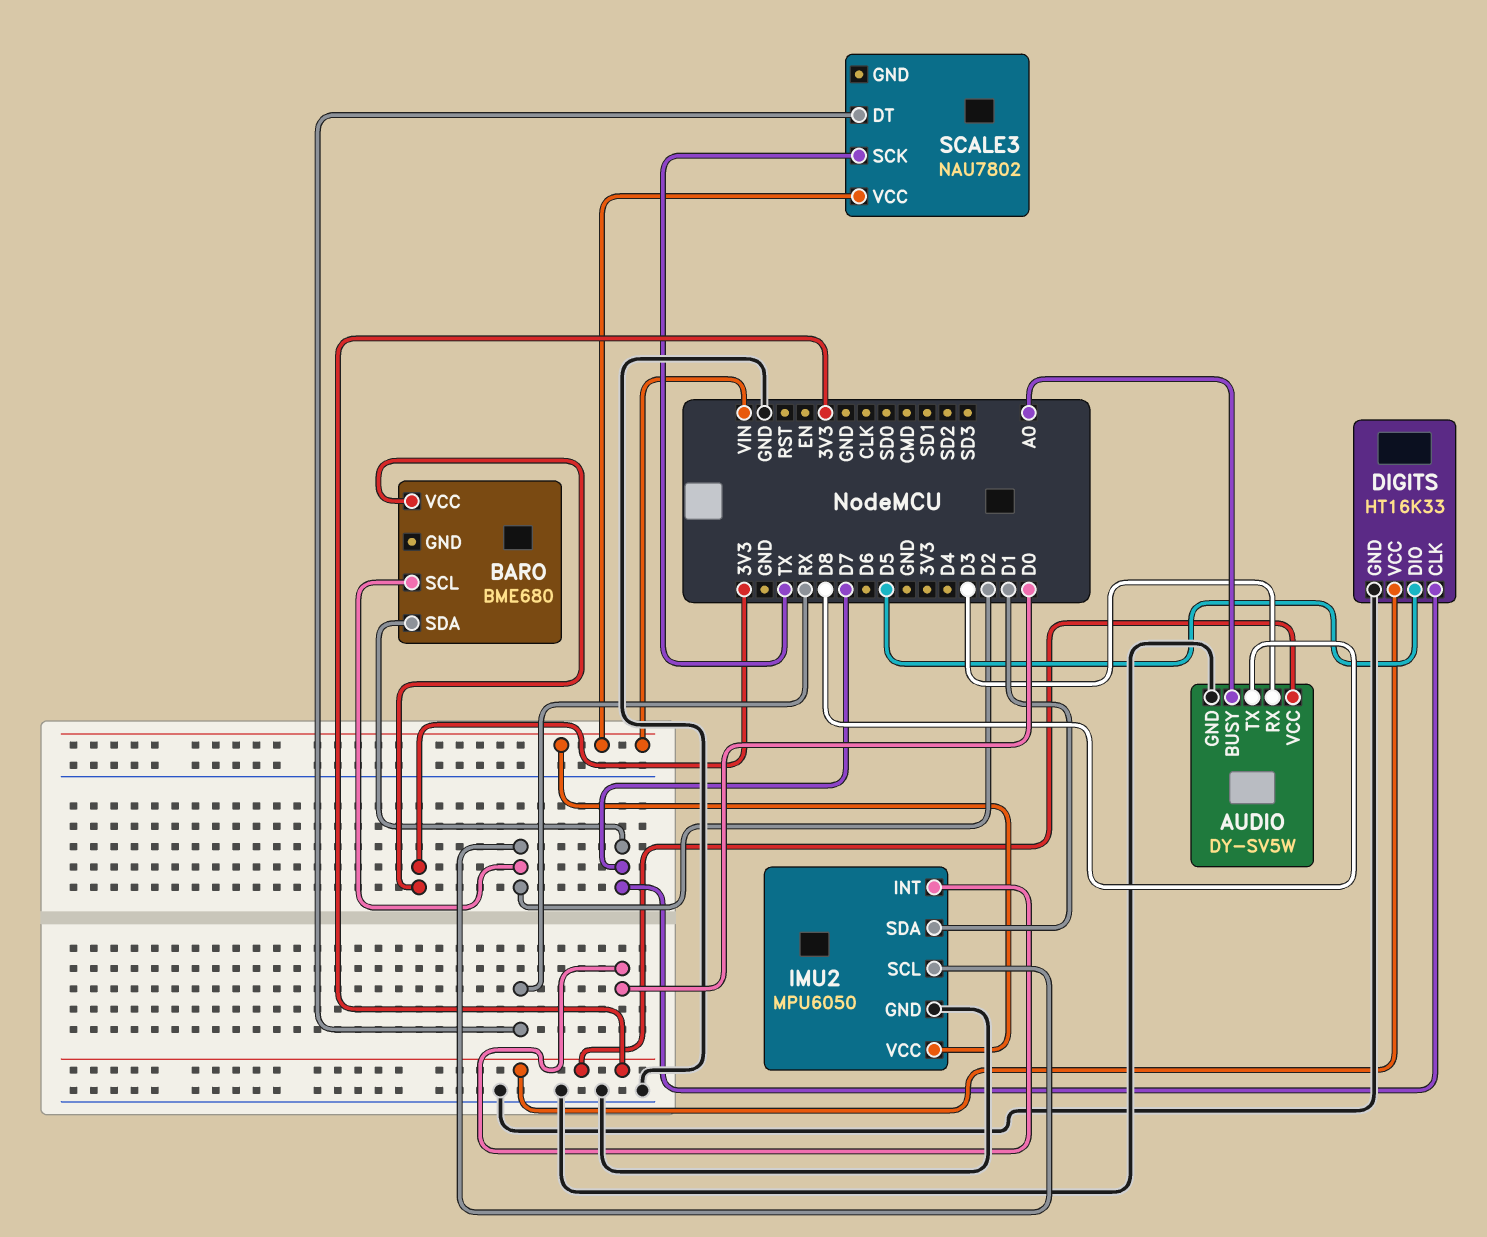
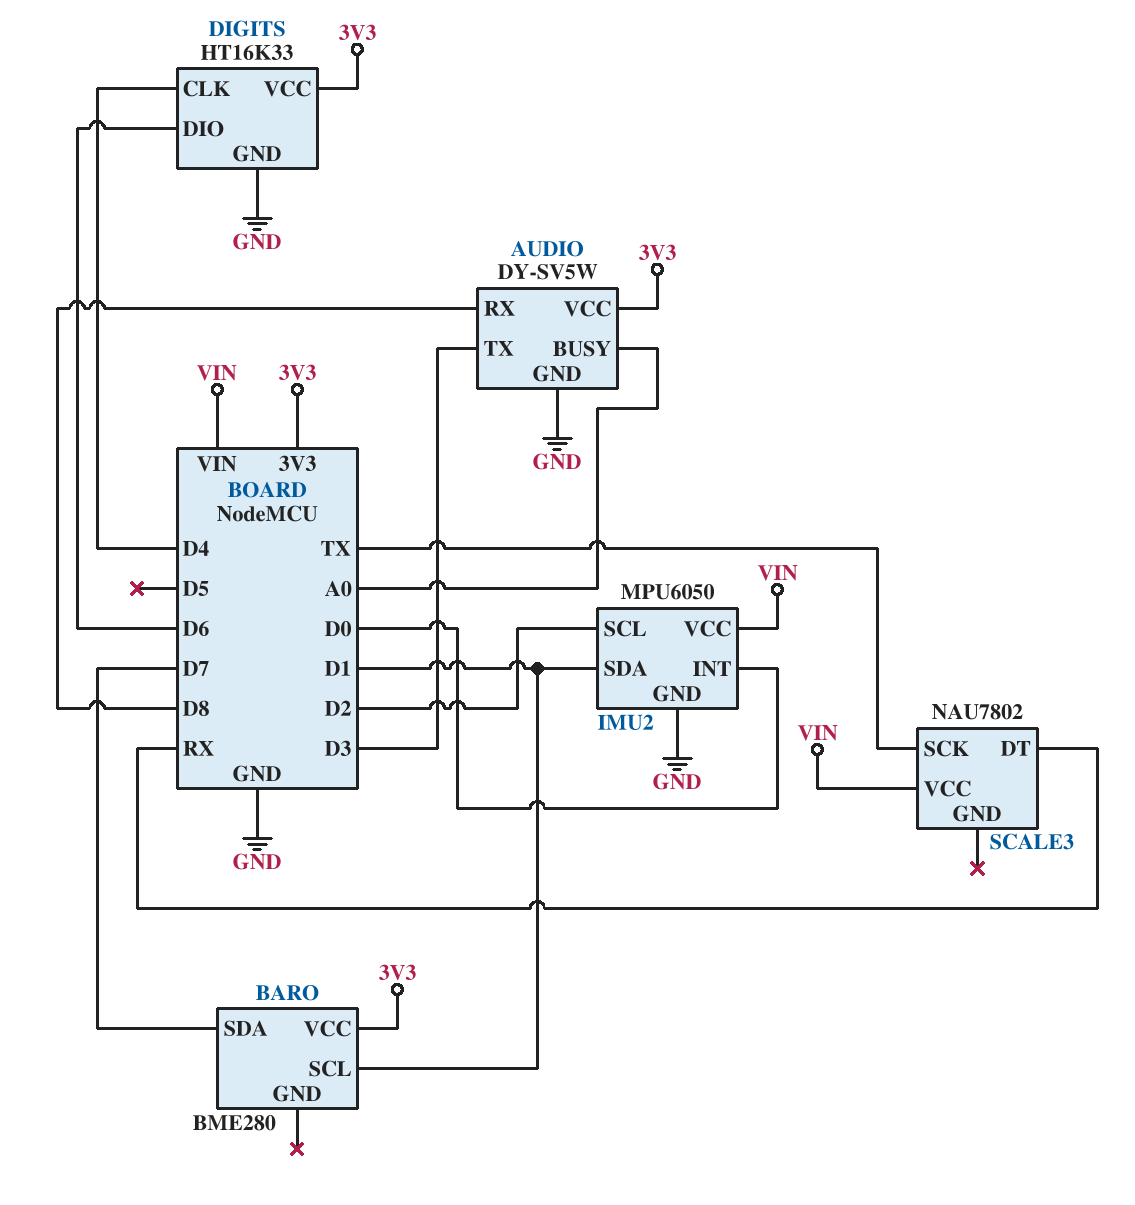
AUDIO pin RX: D3 -> D8
AUDIO pin TX: D8 -> D3
BARO: BME680 -> BME280
BARO pin SCL: D2 -> D1
DIGITS pin CLK: D7 -> D4
DIGITS pin DIO: D5 -> D6

